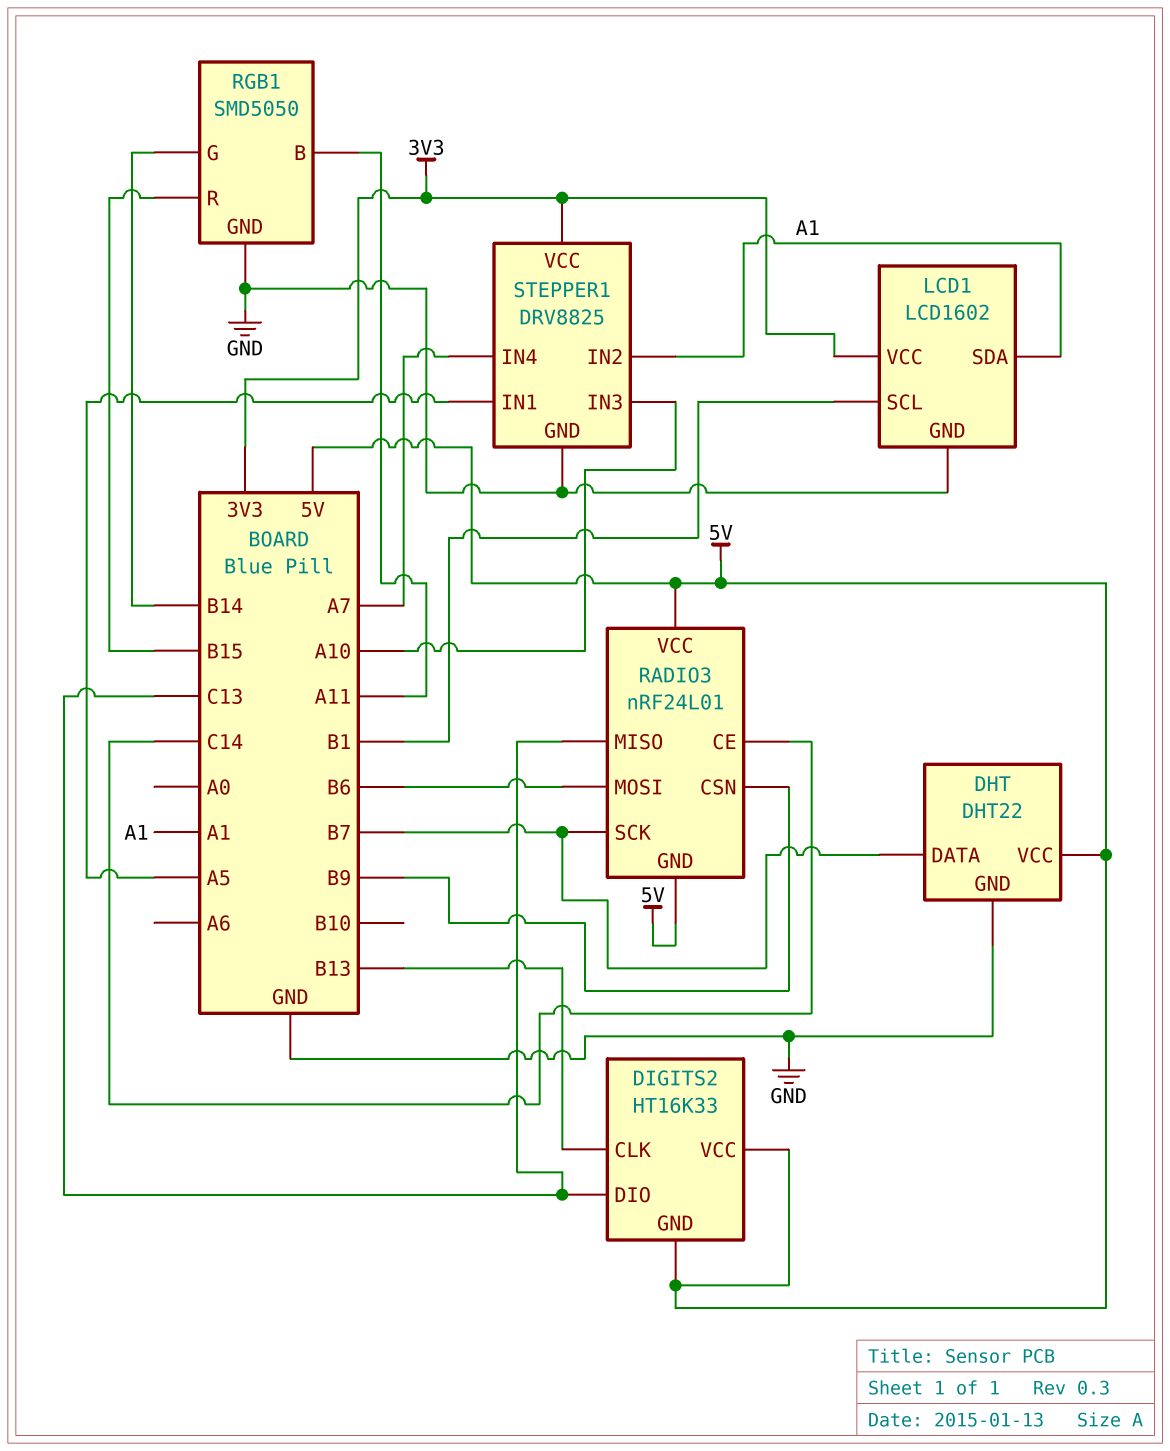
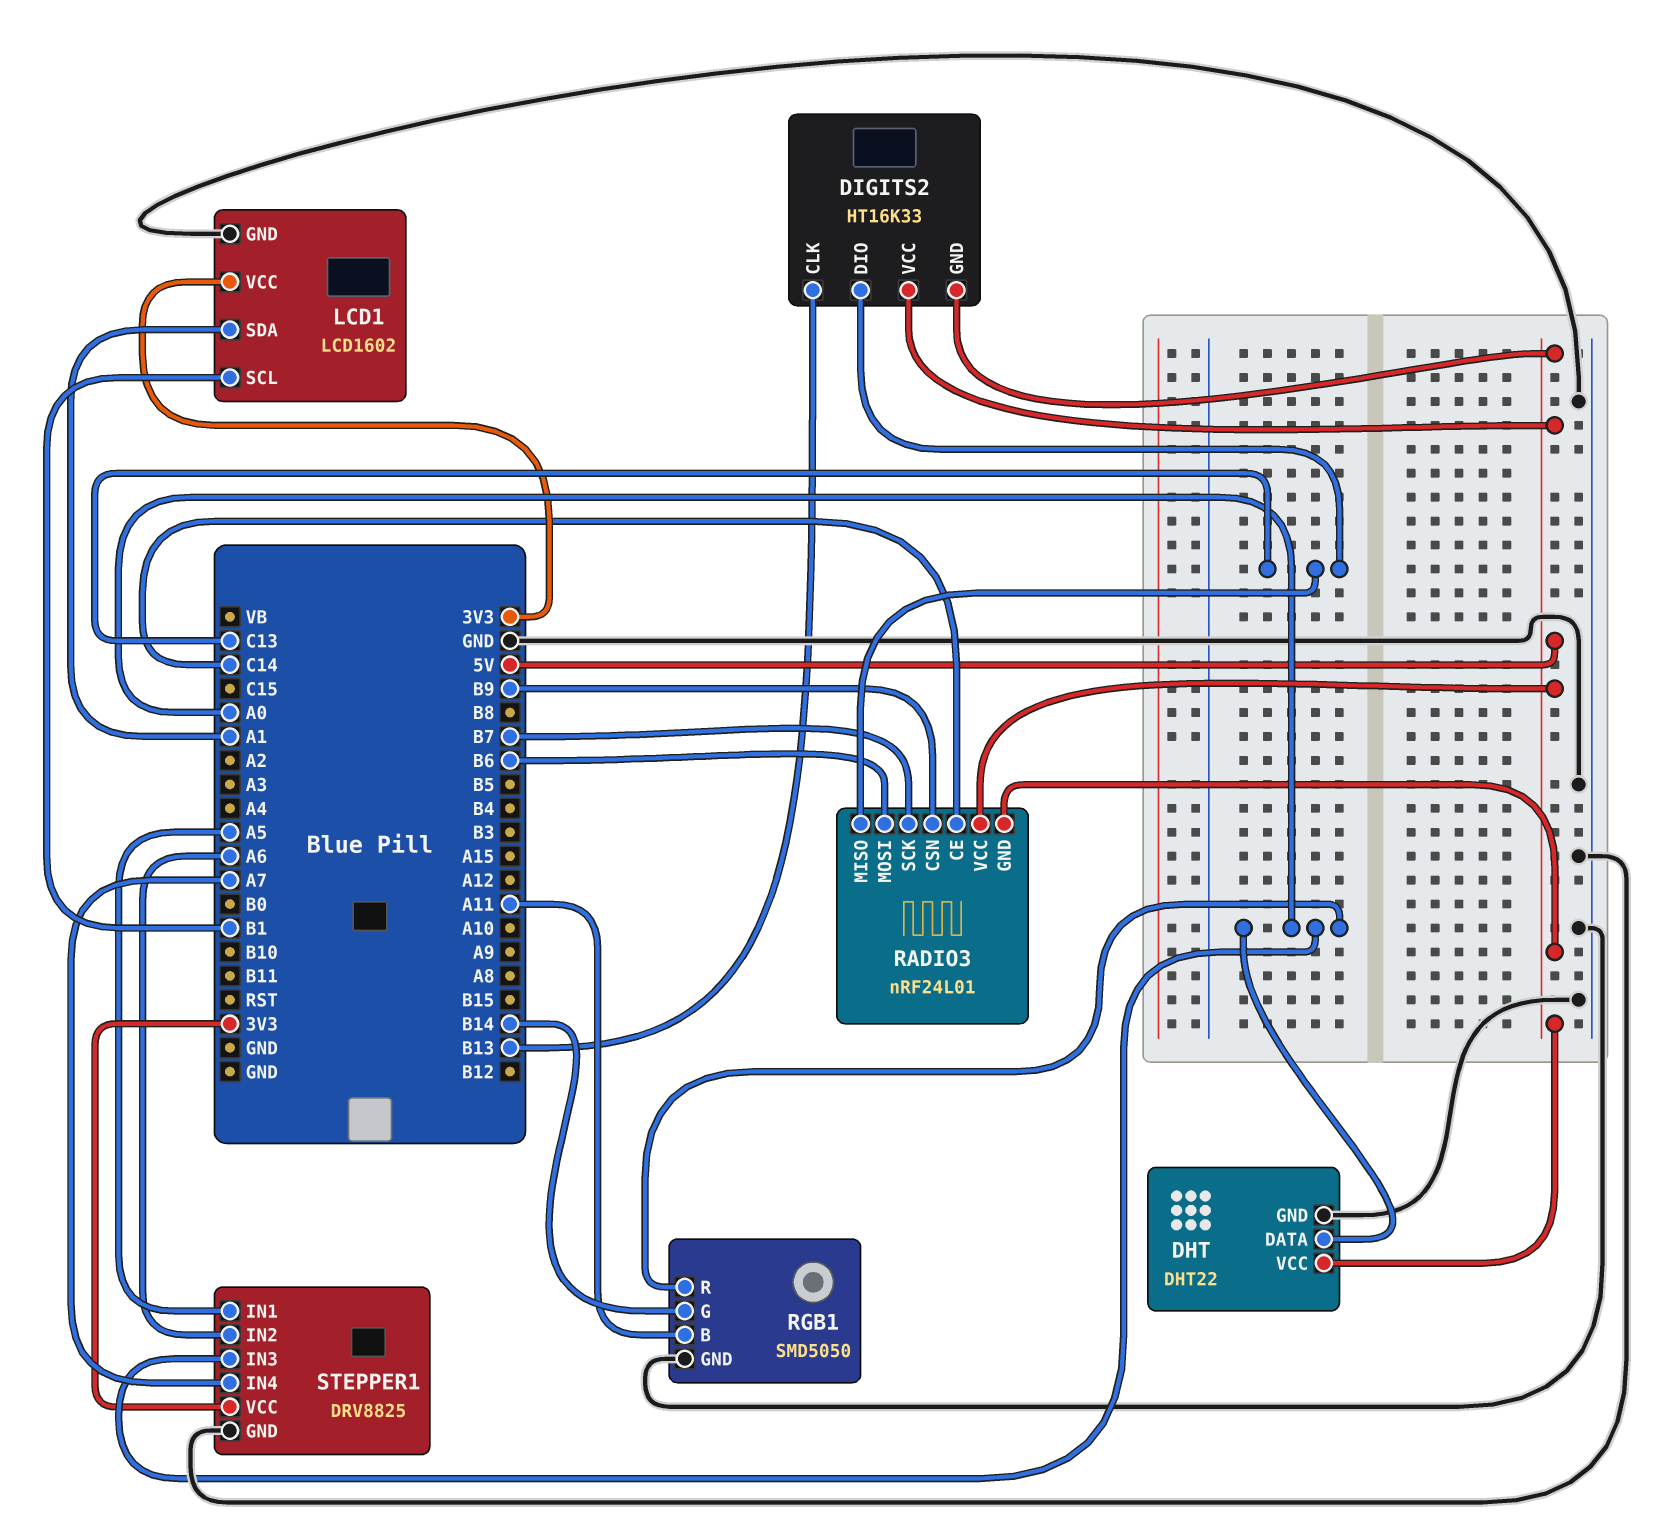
DHT pin DATA: B7 -> A0
RGB1 pin R: B15 -> A0
STEPPER1 pin IN2: A1 -> A6
STEPPER1 pin IN3: A10 -> A0

